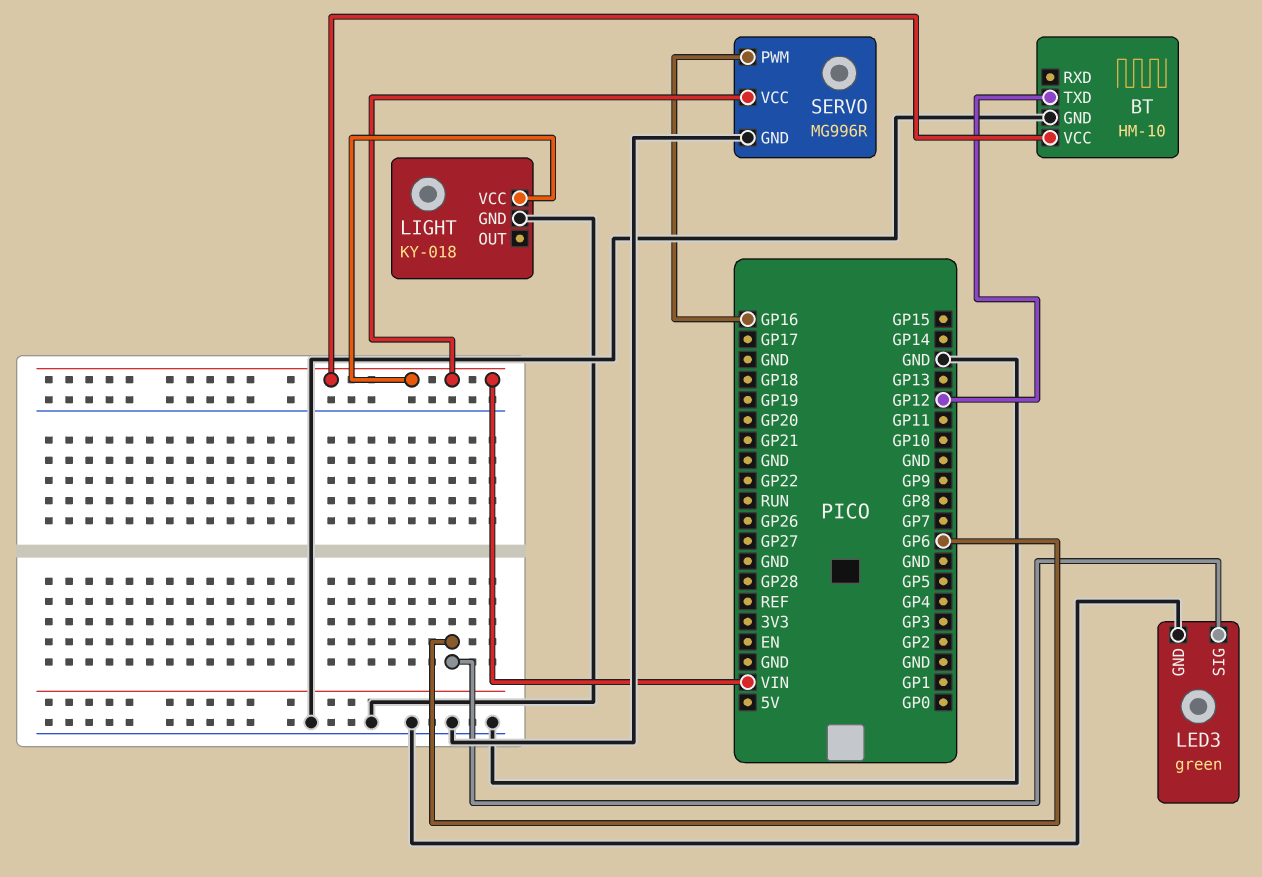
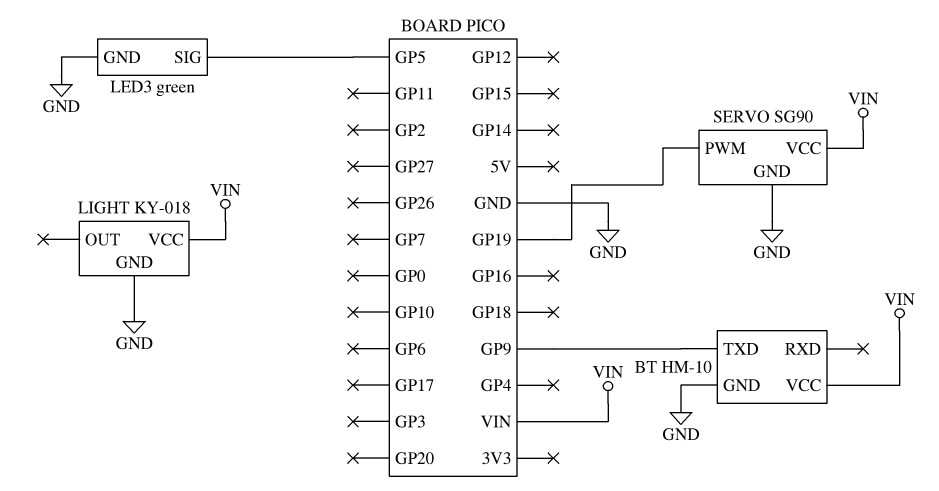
BT pin TXD: GP12 -> GP9
LED3 pin SIG: GP6 -> GP5
SERVO: MG996R -> SG90
SERVO pin PWM: GP16 -> GP19

